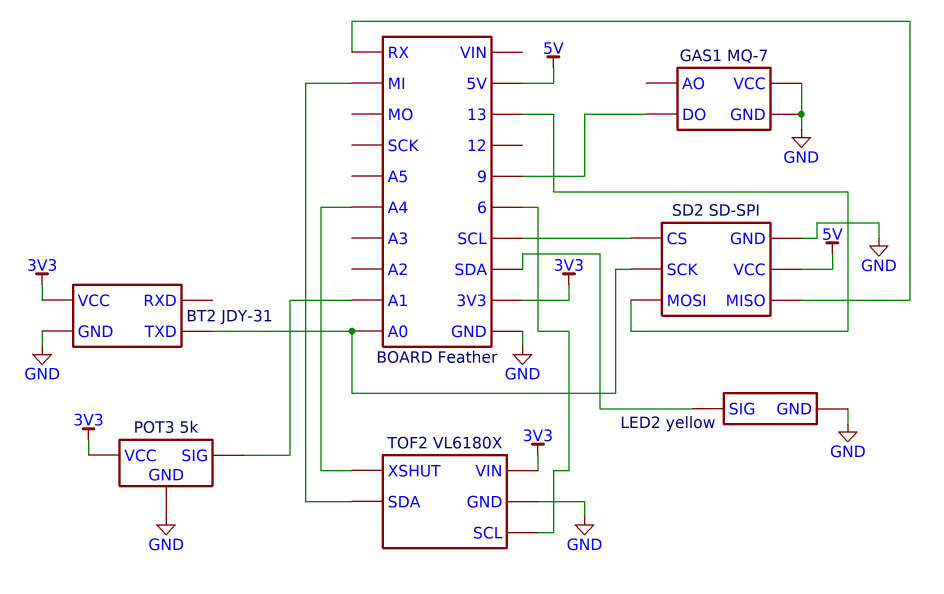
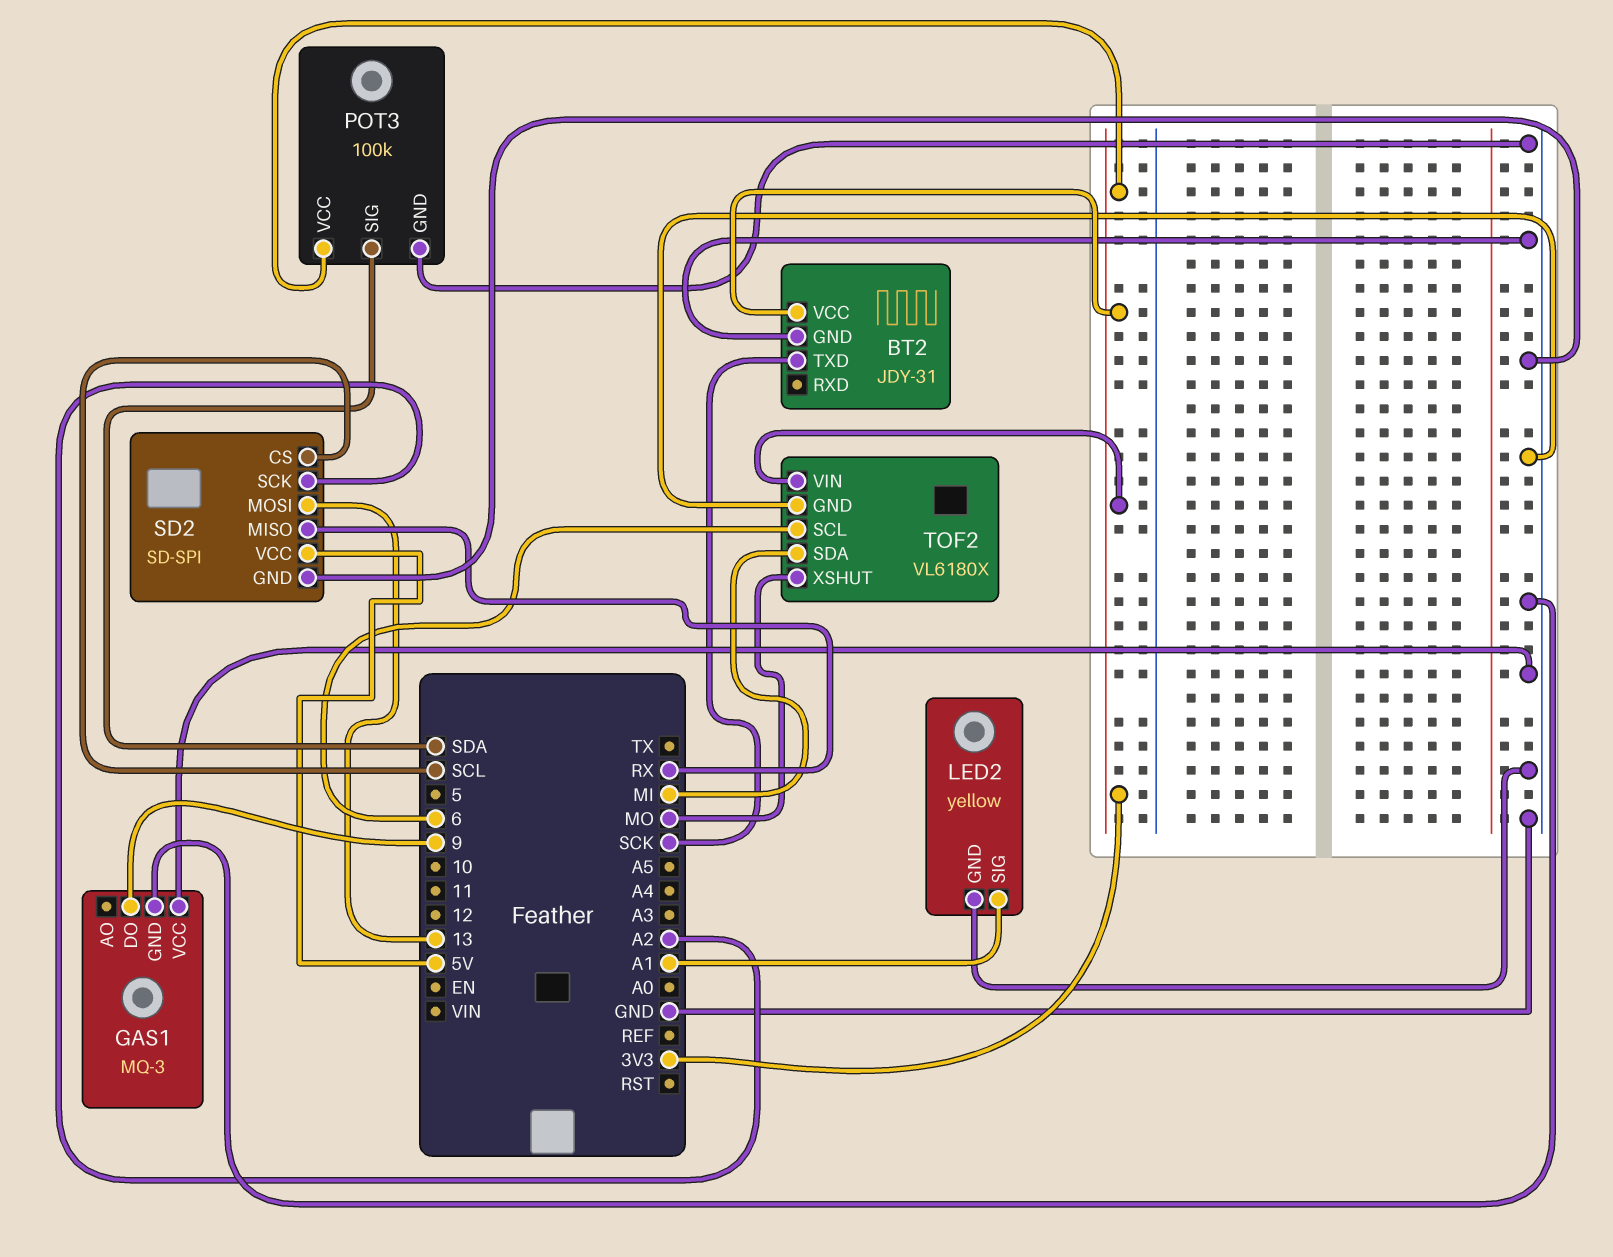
BT2 pin TXD: A0 -> SCK
GAS1: MQ-7 -> MQ-3
LED2 pin SIG: SDA -> A1
POT3: 5k -> 100k
POT3 pin SIG: A1 -> SDA
SD2 pin SCK: A0 -> A2
TOF2 pin XSHUT: A4 -> MO

